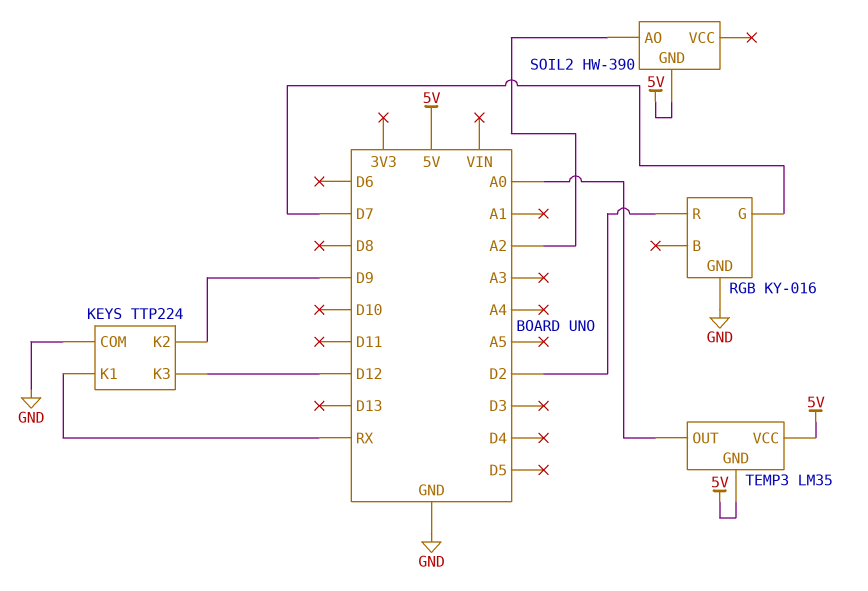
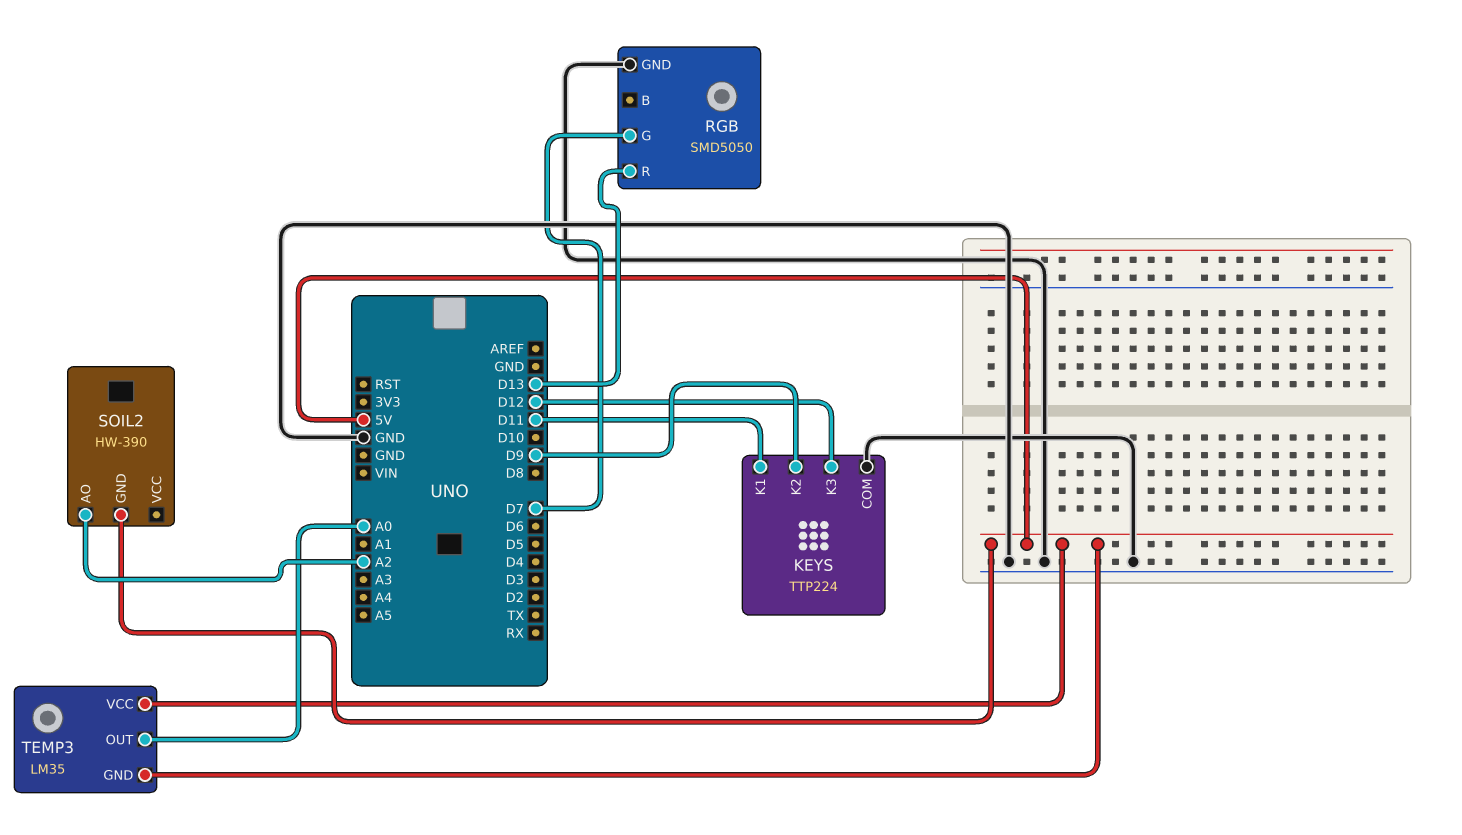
KEYS pin K1: RX -> D11
RGB: KY-016 -> SMD5050
RGB pin R: D2 -> D13

